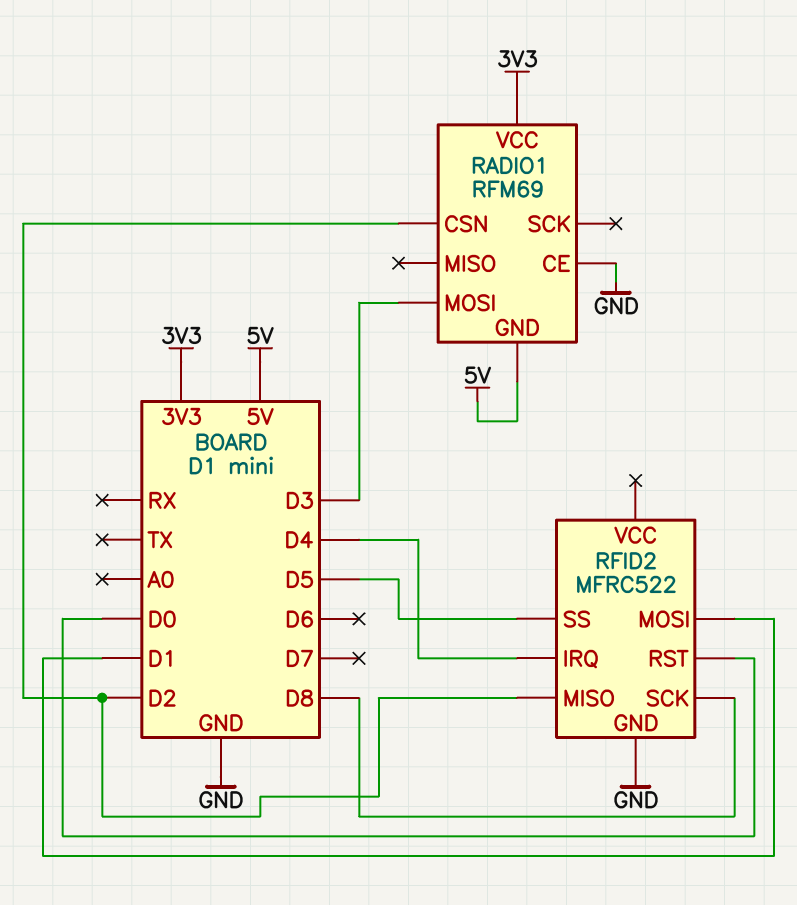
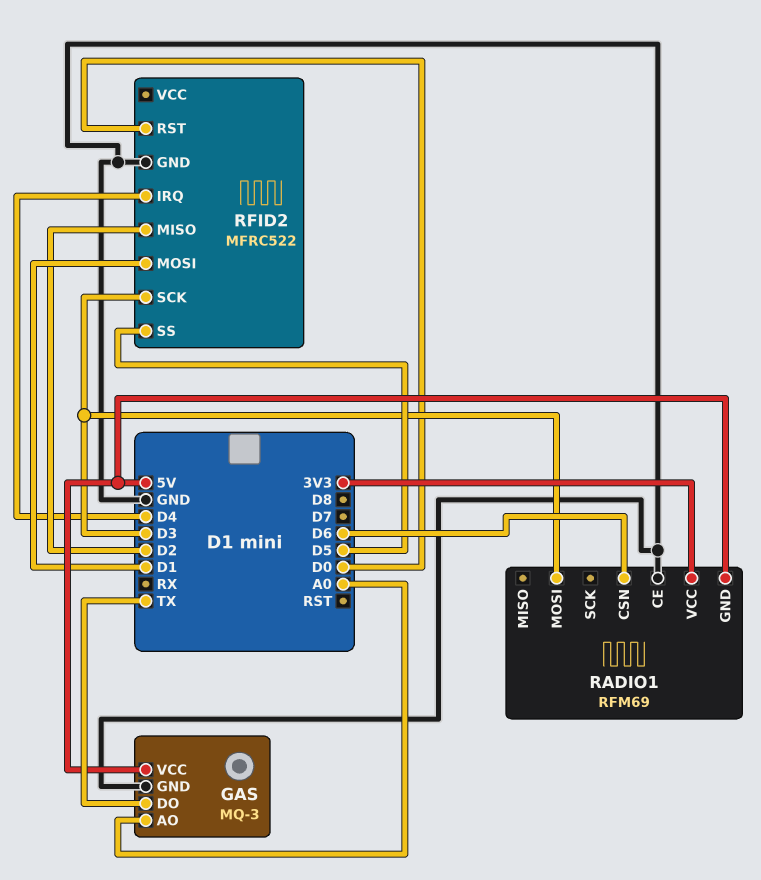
GAS: none -> MQ-3
GAS pin AO: none -> A0
GAS pin DO: none -> TX
GAS pin GND: none -> GND
GAS pin VCC: none -> 5V
RADIO1 pin CSN: D2 -> D6
RFID2 pin SCK: D8 -> D3

